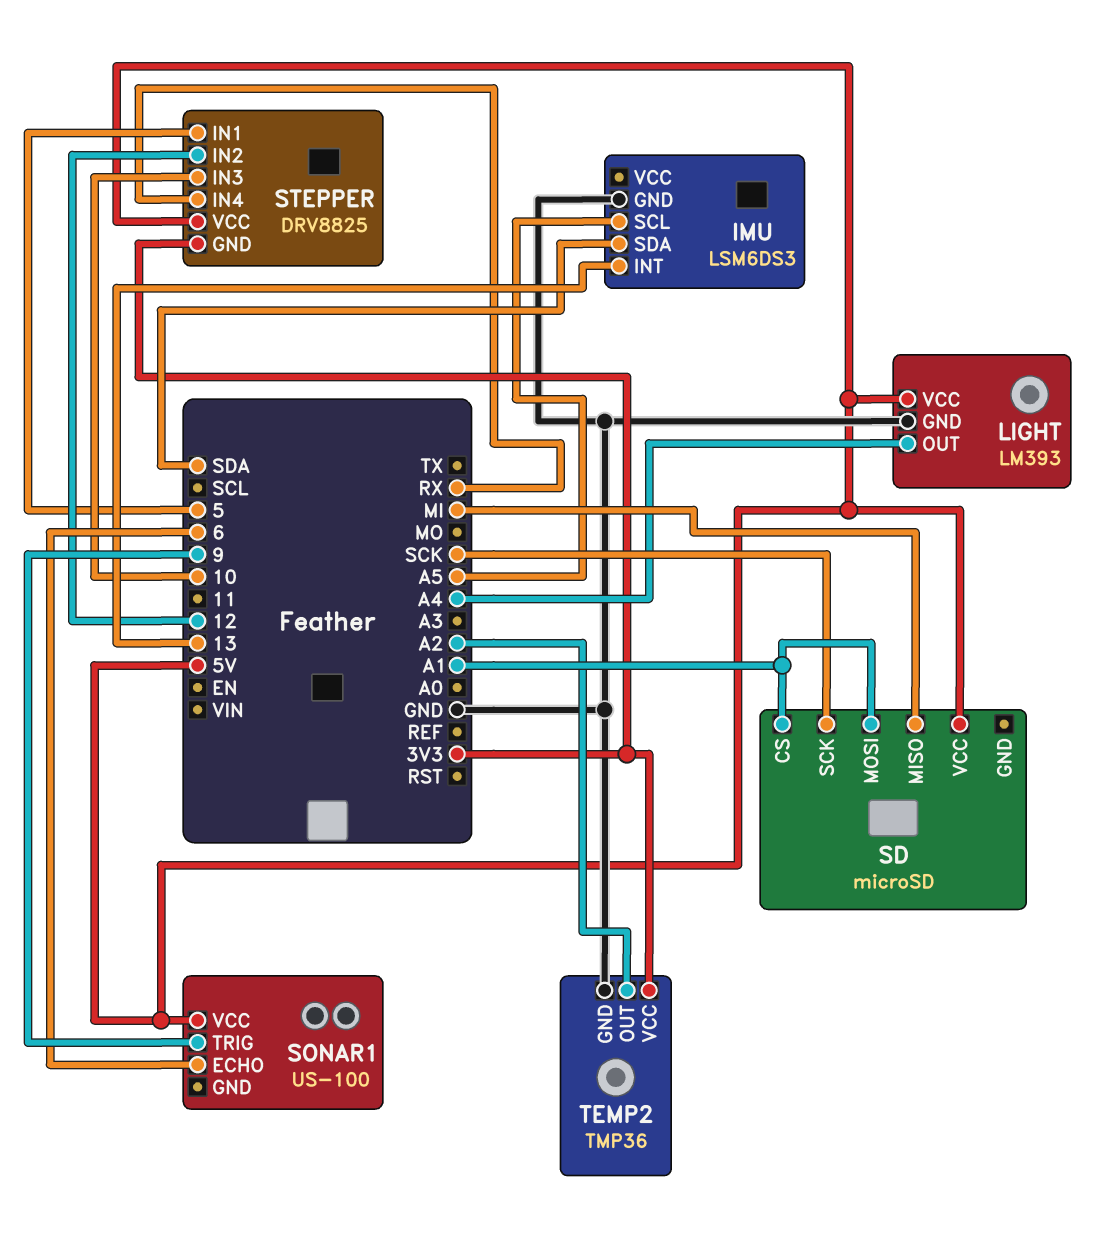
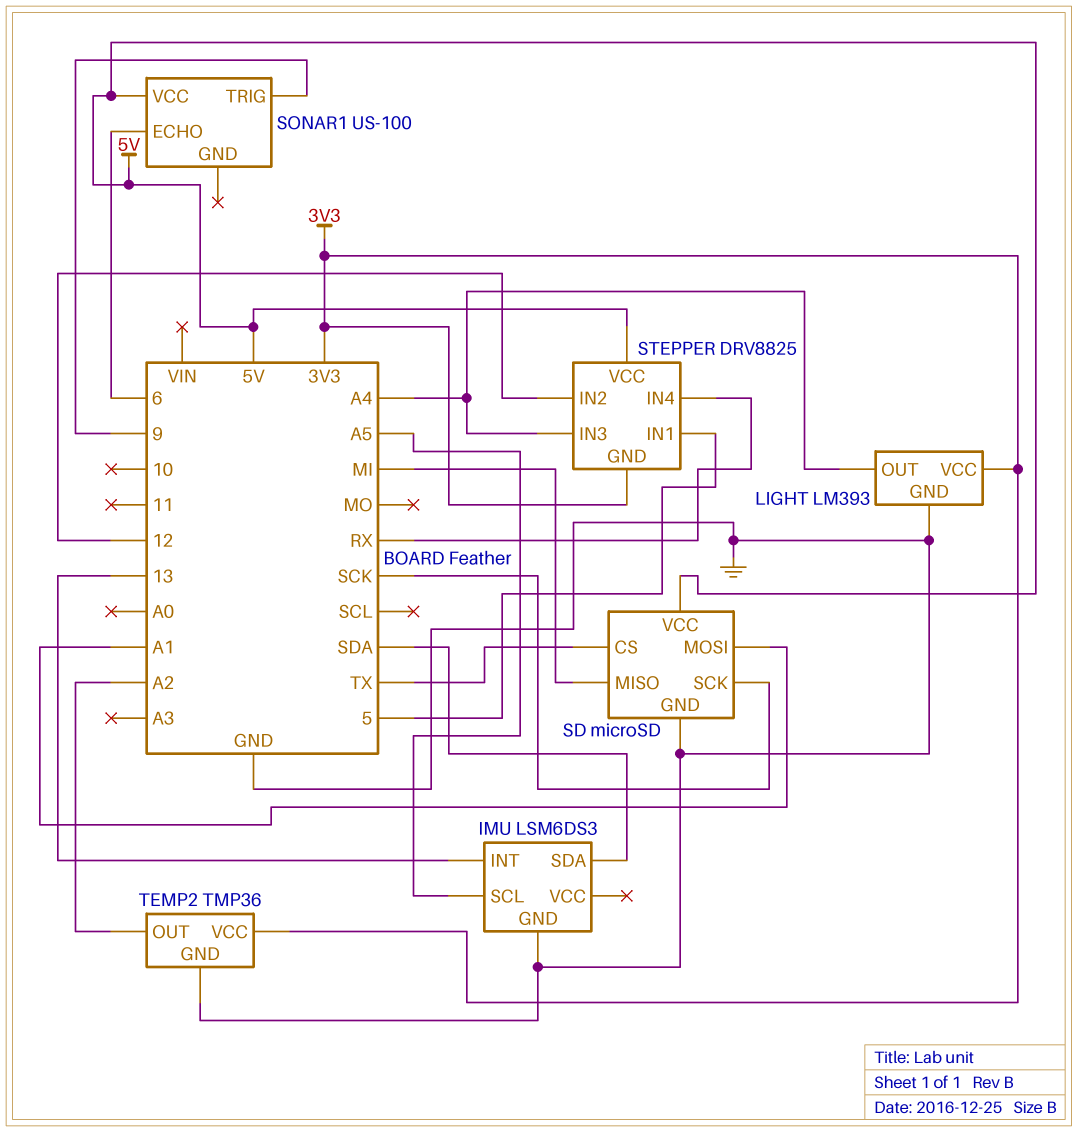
LIGHT pin VCC: 5V -> 3V3
SD pin CS: A1 -> TX
SD pin GND: none -> GND
STEPPER pin IN3: 10 -> A4

